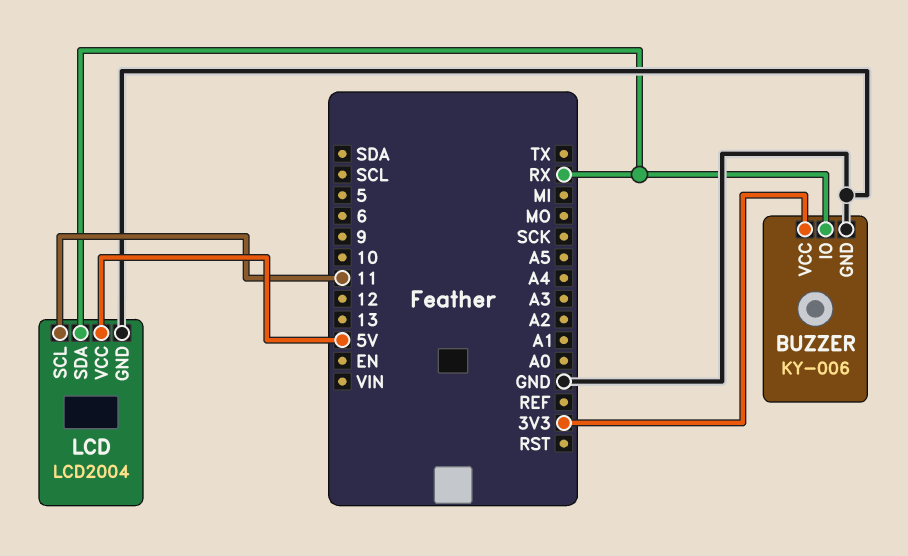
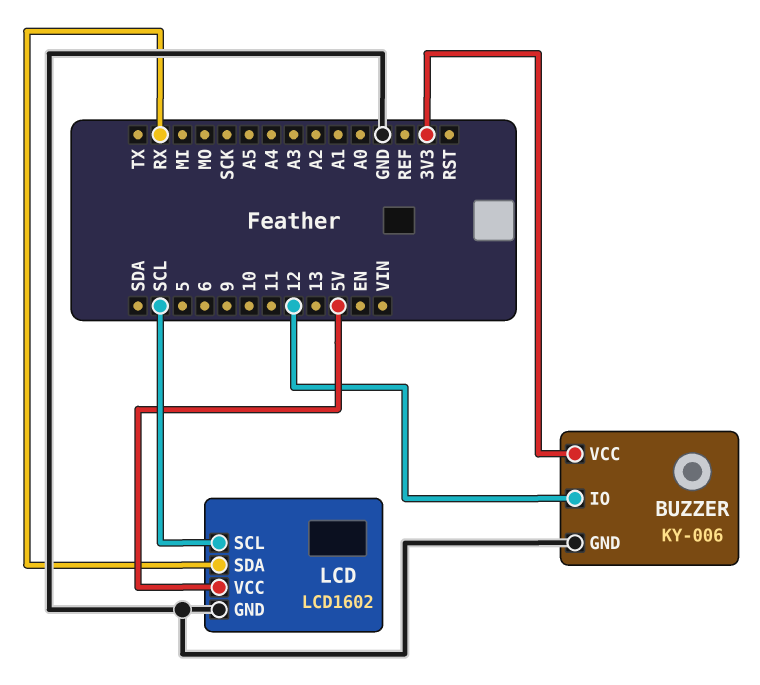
BUZZER pin IO: RX -> 12
LCD: LCD2004 -> LCD1602
LCD pin SCL: 11 -> SCL

